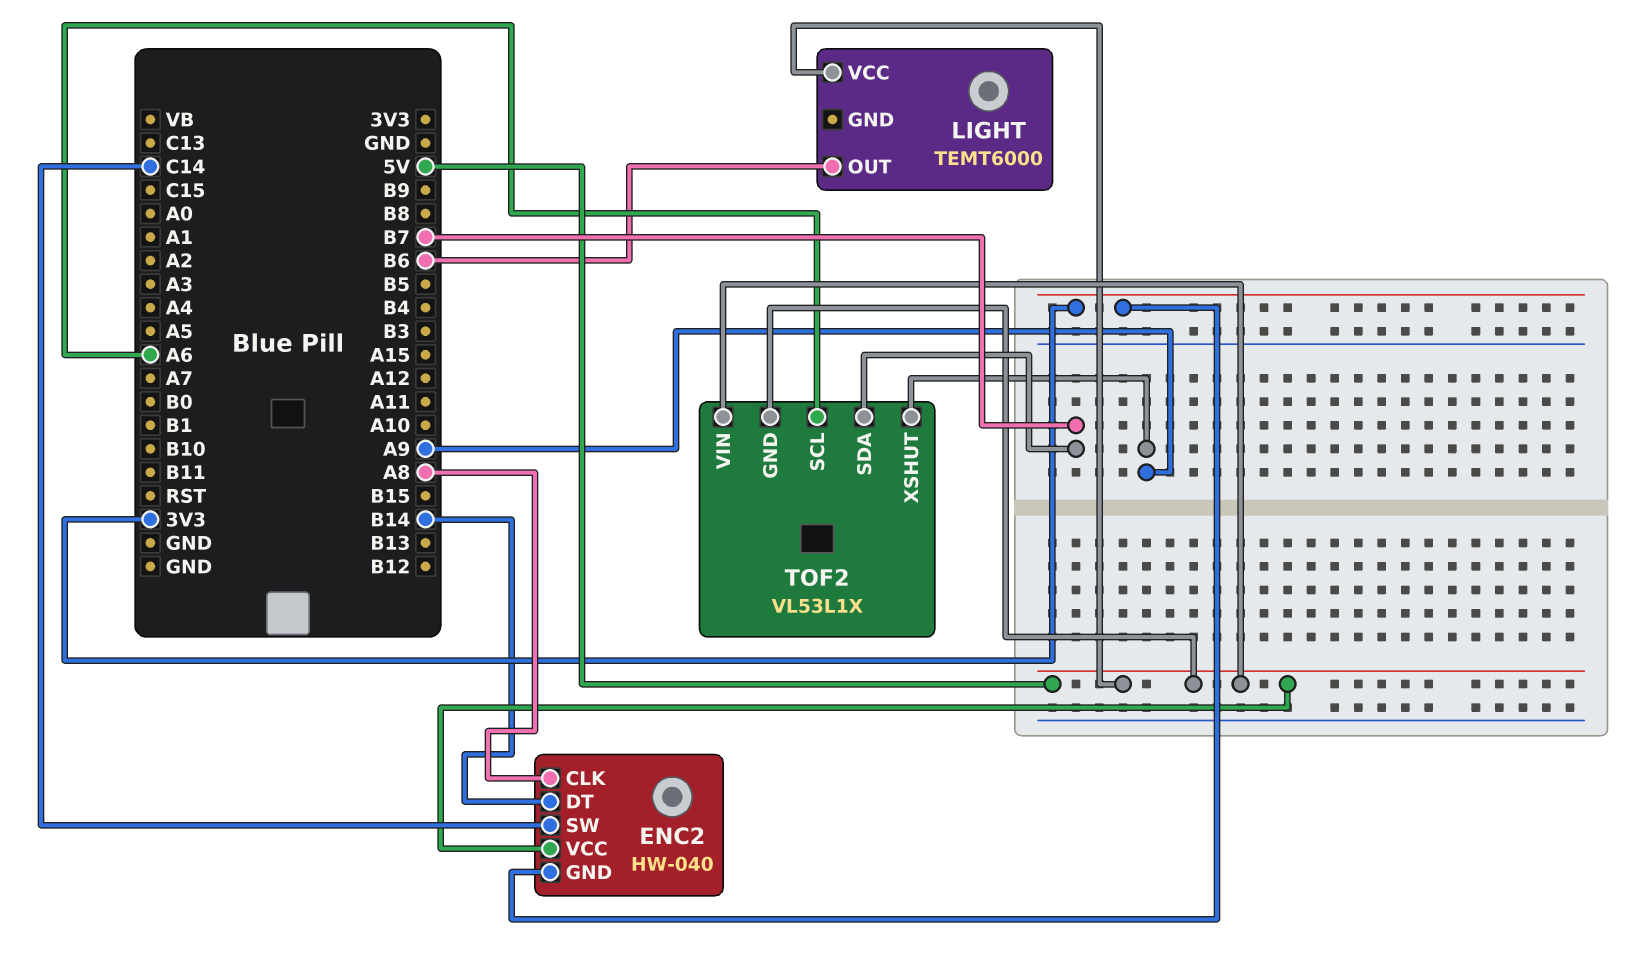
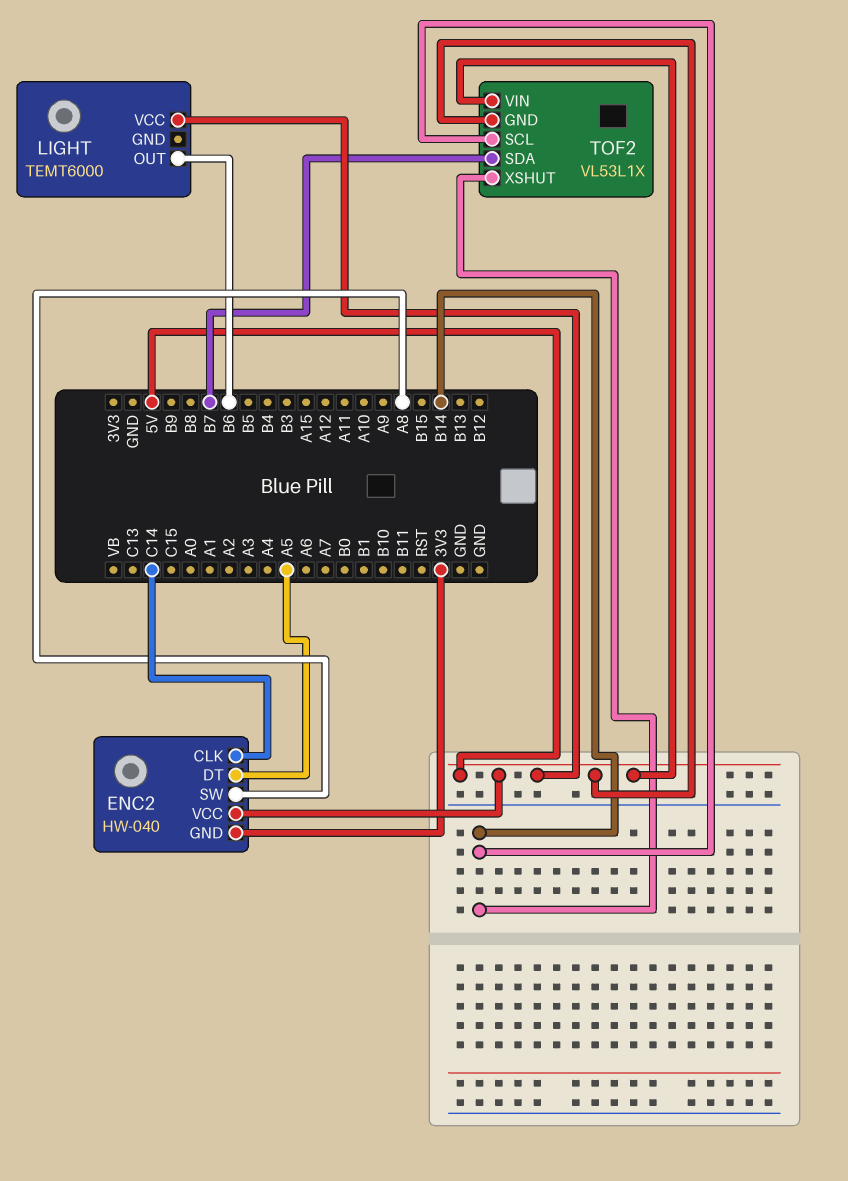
ENC2 pin CLK: A8 -> C14
ENC2 pin DT: B14 -> A5
ENC2 pin SW: C14 -> A8
TOF2 pin SCL: A6 -> B14
TOF2 pin XSHUT: A9 -> B14

